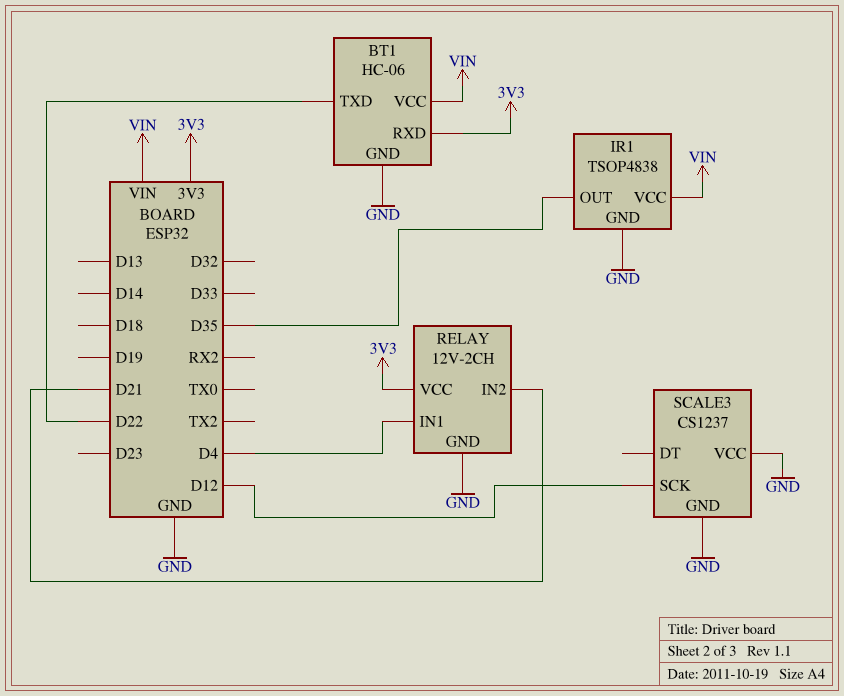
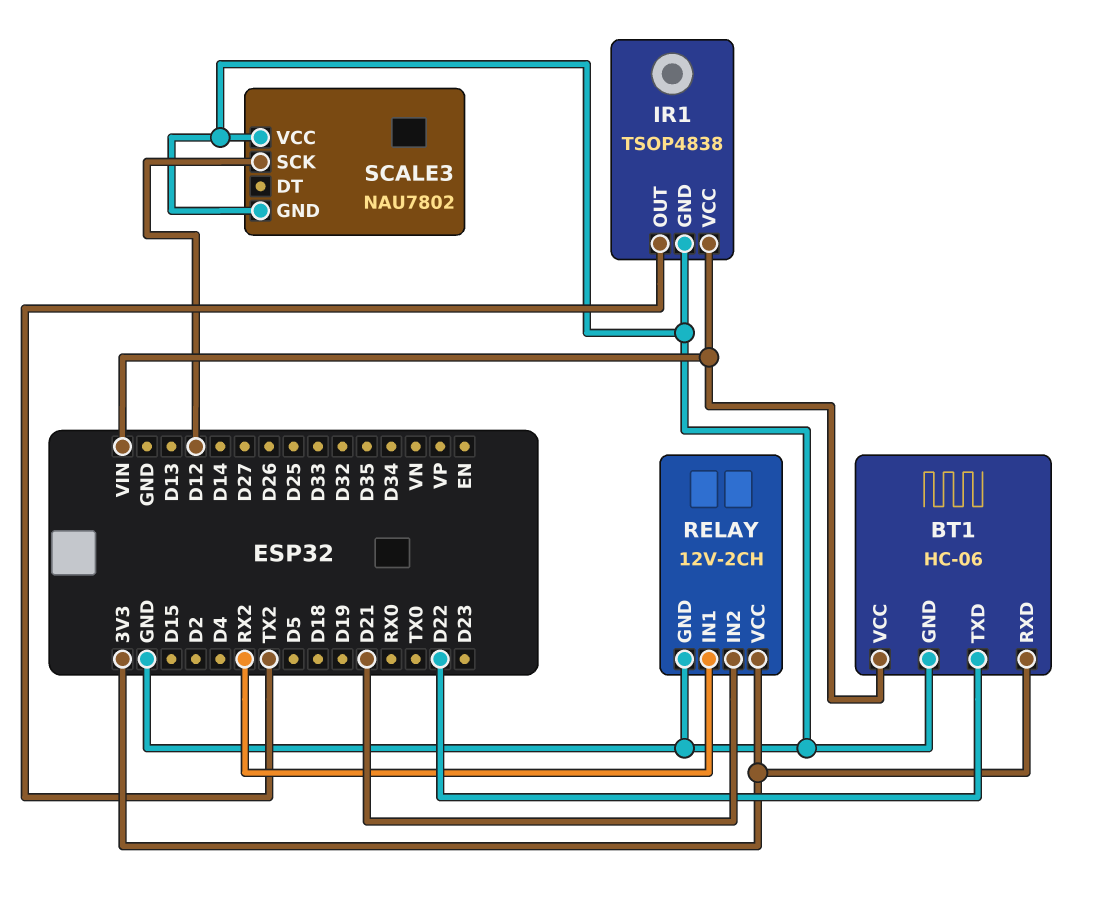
IR1 pin OUT: D35 -> TX2
RELAY pin IN1: D4 -> RX2
SCALE3: CS1237 -> NAU7802

